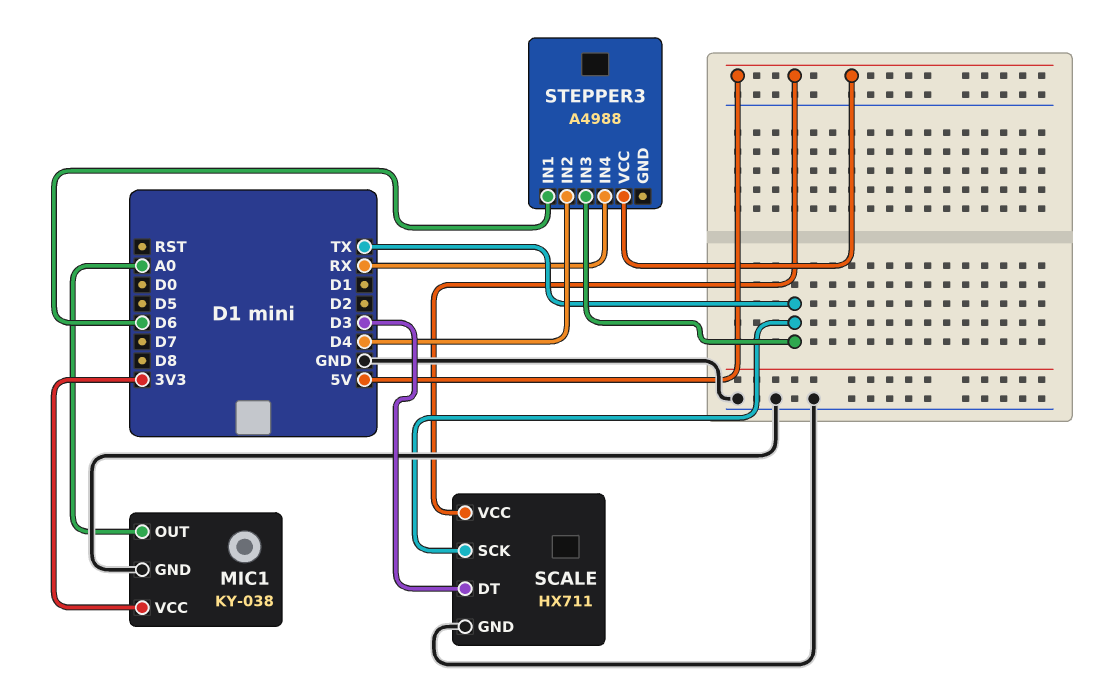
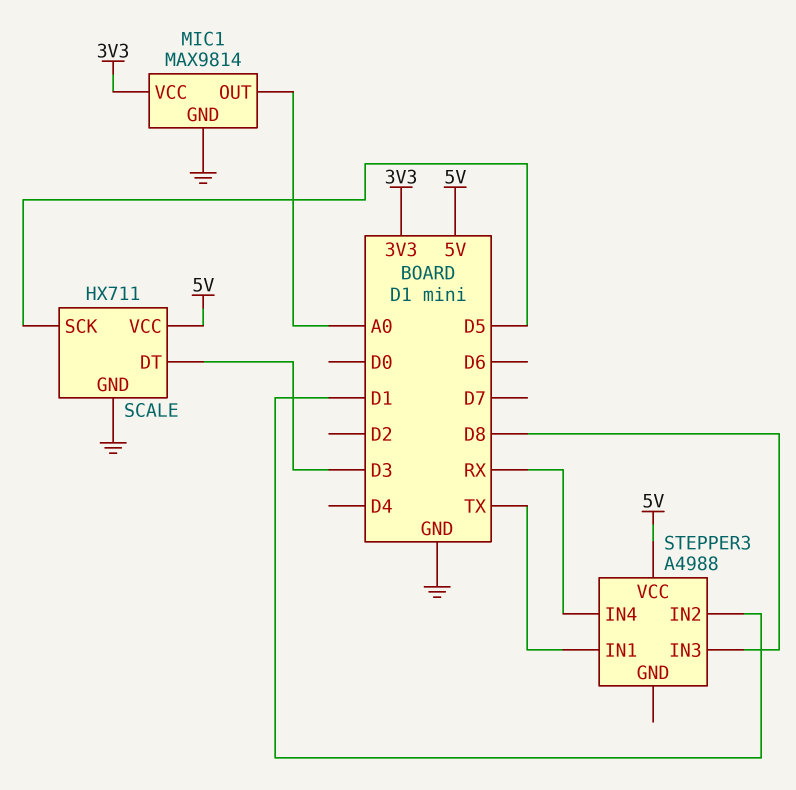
MIC1: KY-038 -> MAX9814
SCALE pin SCK: TX -> D5
STEPPER3 pin IN1: D6 -> TX
STEPPER3 pin IN2: D4 -> D1
STEPPER3 pin IN3: TX -> D8

